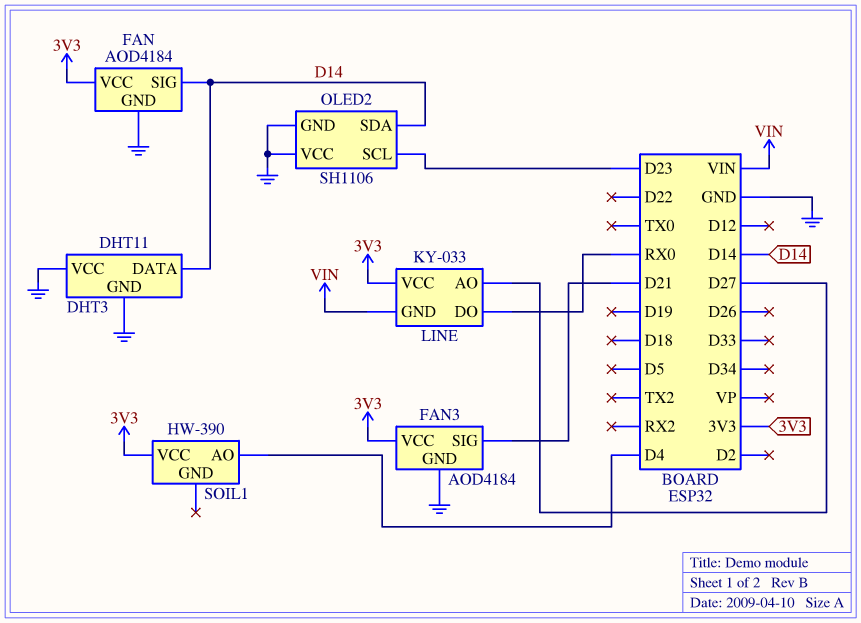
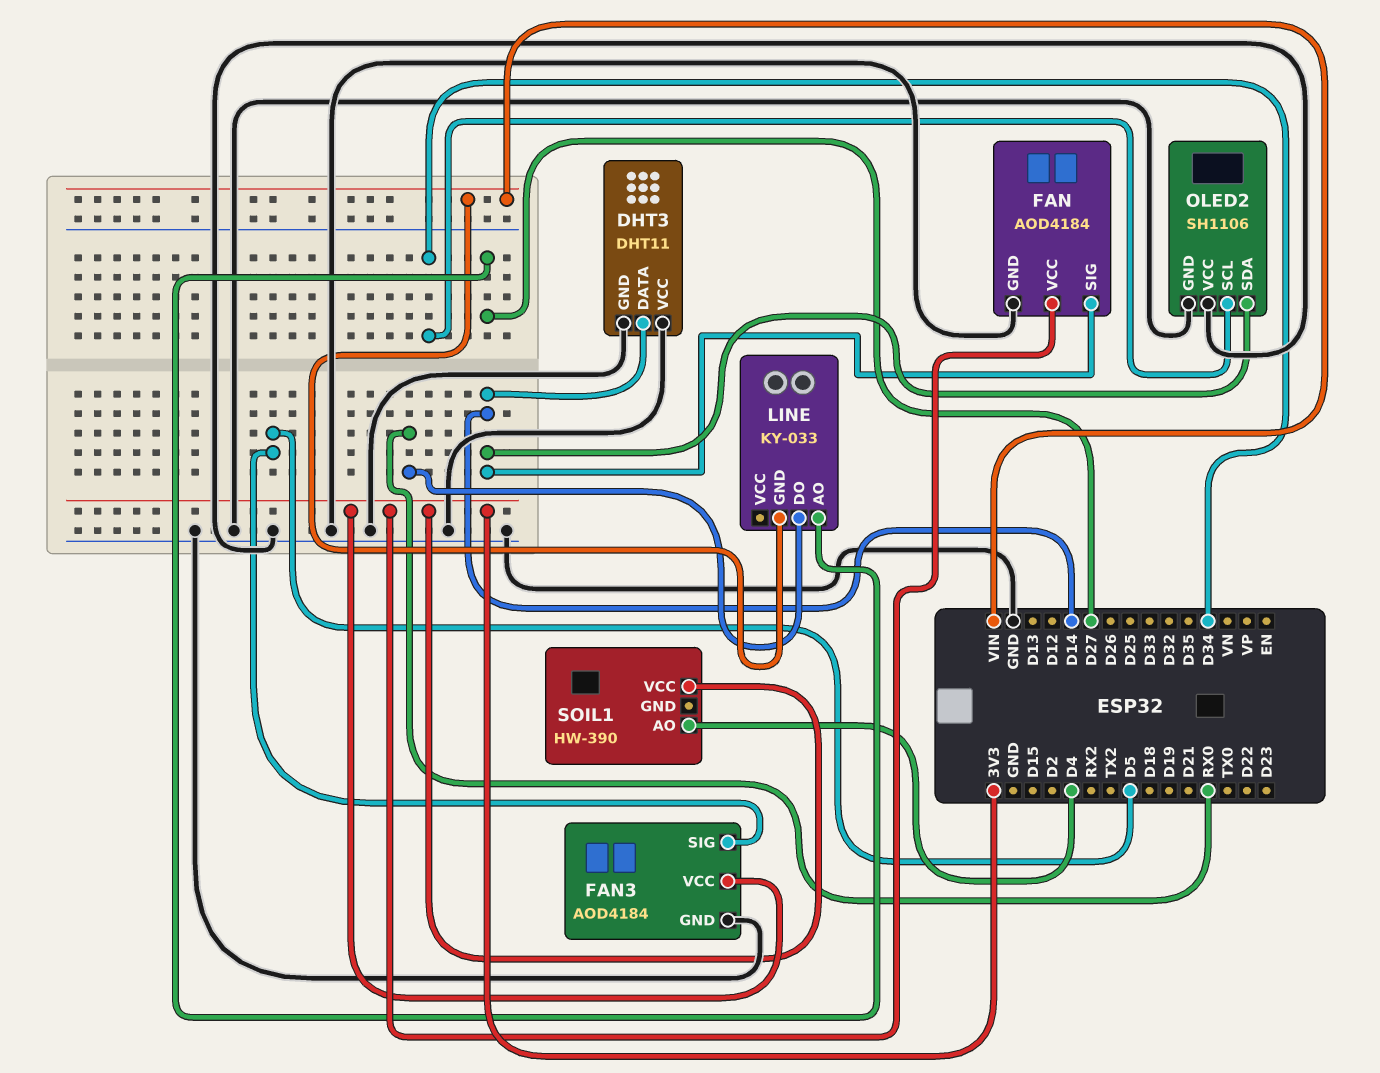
FAN3 pin SIG: D21 -> D5
LINE pin VCC: 3V3 -> none
OLED2 pin SCL: D23 -> D34

